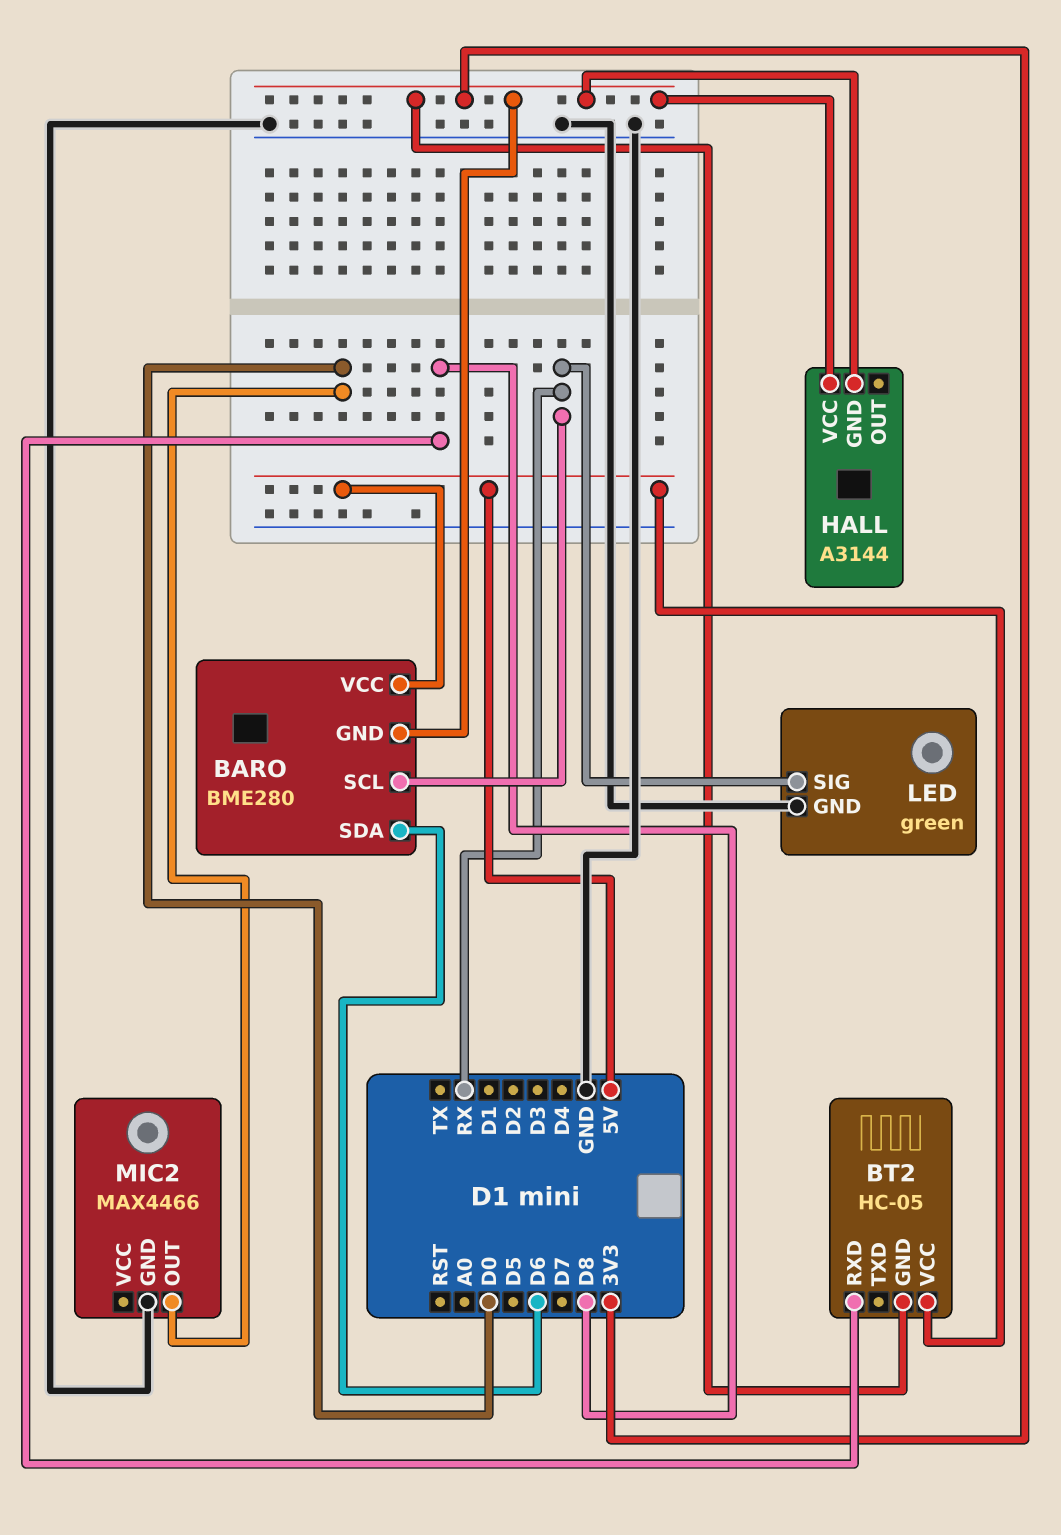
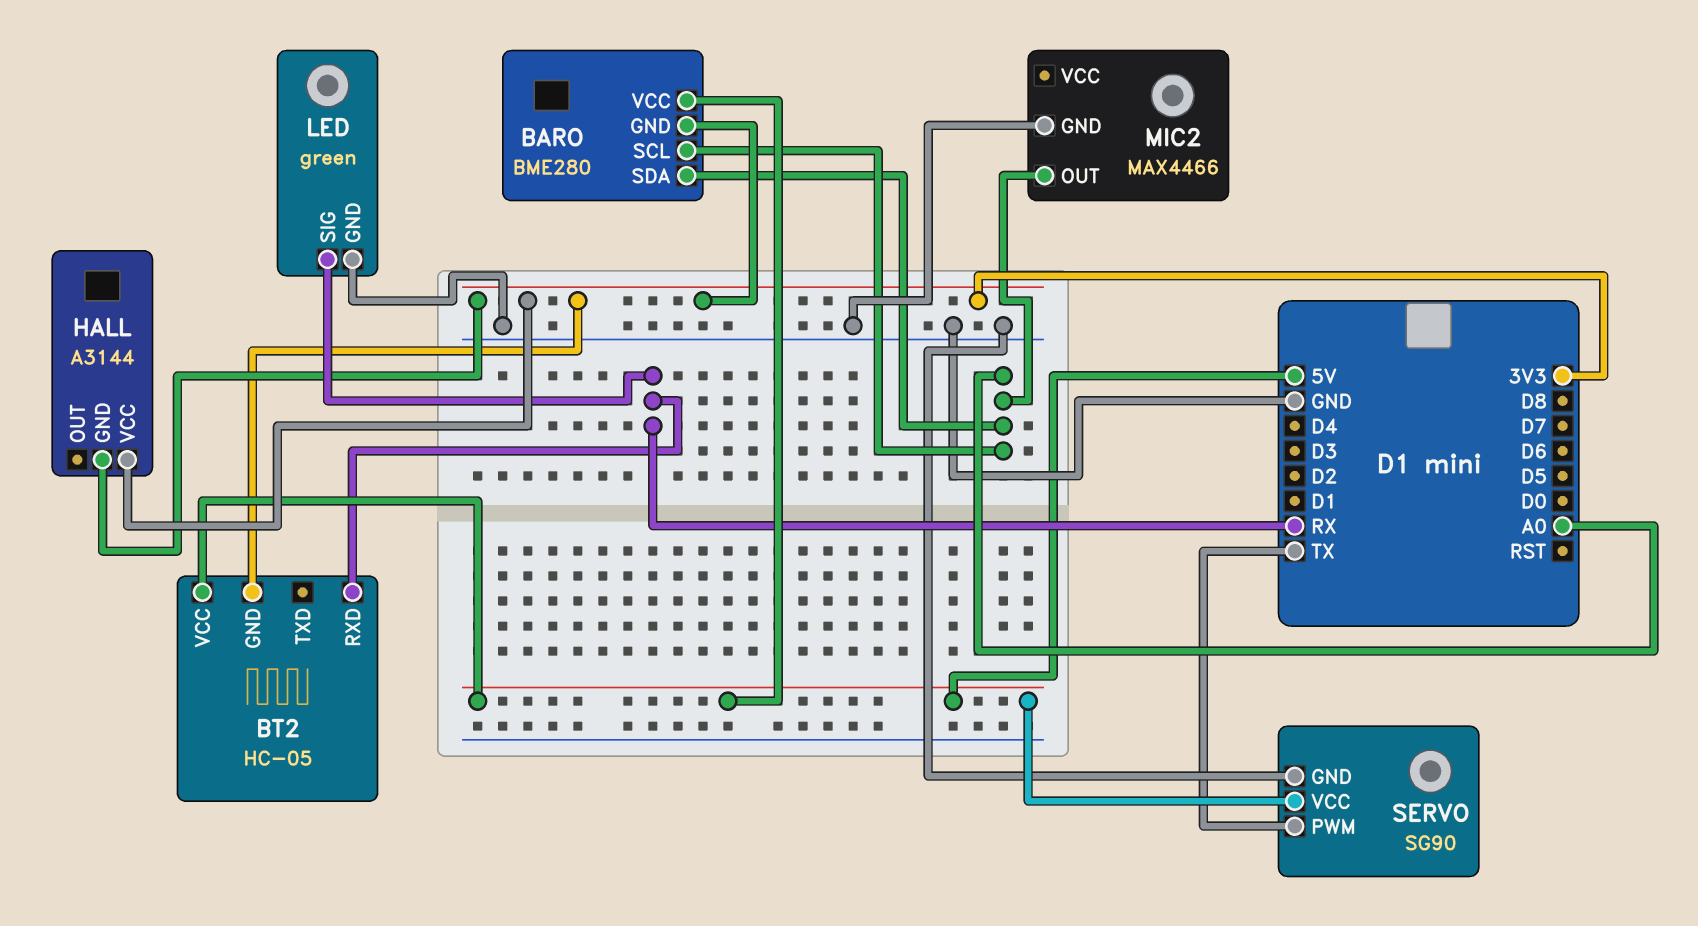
BARO pin SCL: RX -> A0
BARO pin SDA: D6 -> A0
BT2 pin RXD: D8 -> RX
MIC2 pin OUT: D0 -> A0
SERVO: none -> SG90
SERVO pin GND: none -> GND
SERVO pin PWM: none -> TX
SERVO pin VCC: none -> 5V

